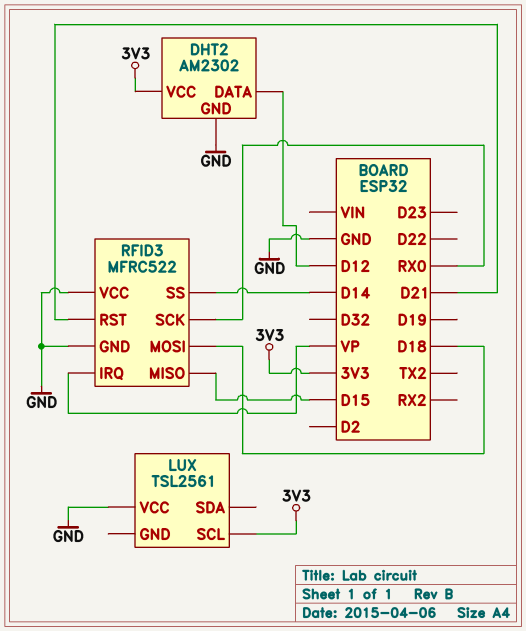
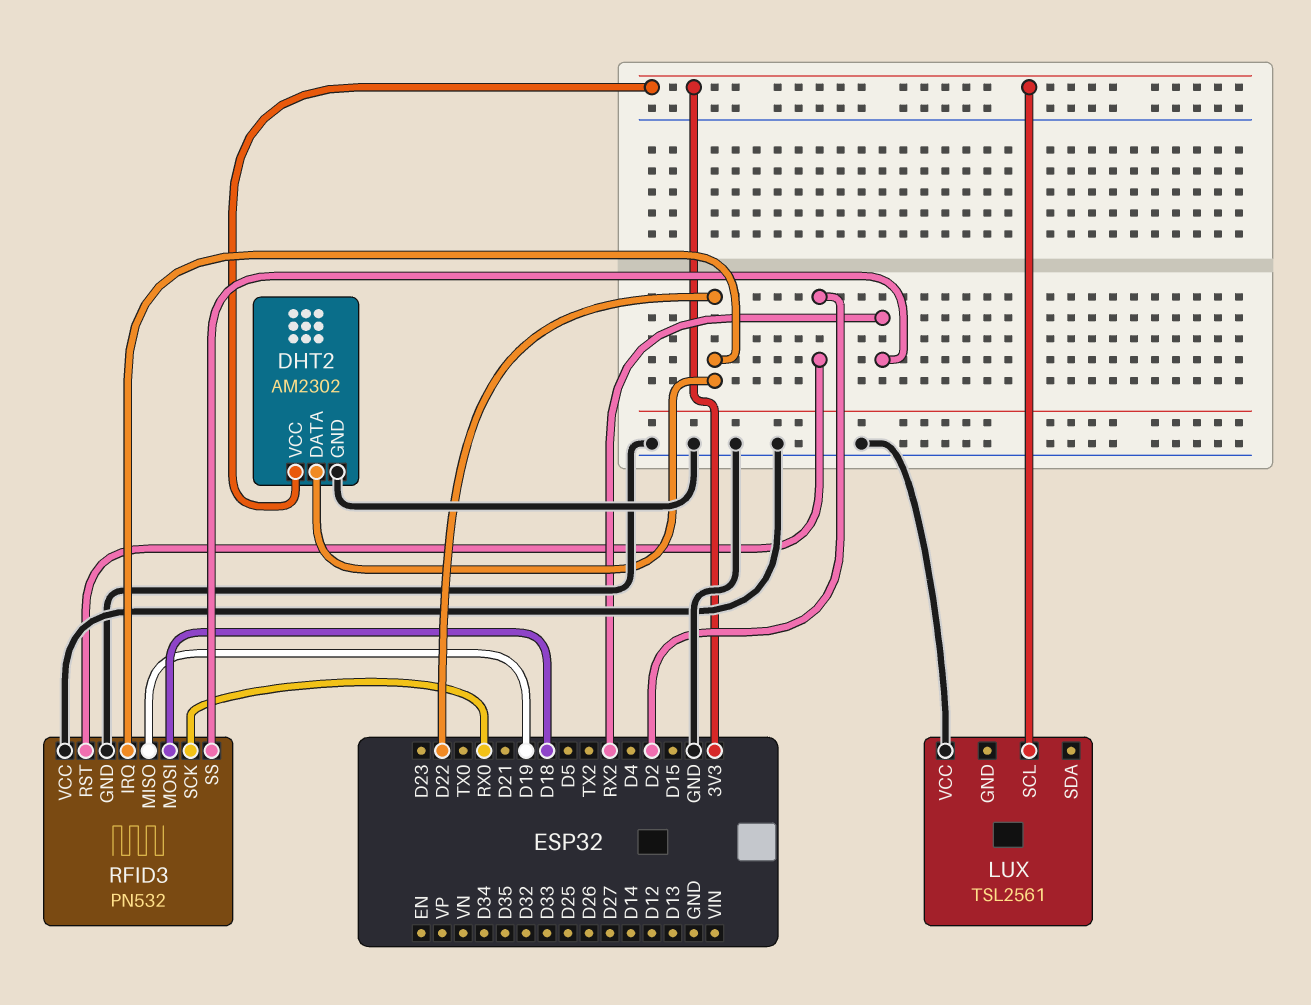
DHT2 pin DATA: D12 -> D22
RFID3: MFRC522 -> PN532
RFID3 pin IRQ: VP -> D22
RFID3 pin MISO: D15 -> D19
RFID3 pin RST: D21 -> D2
RFID3 pin SS: D14 -> RX2

